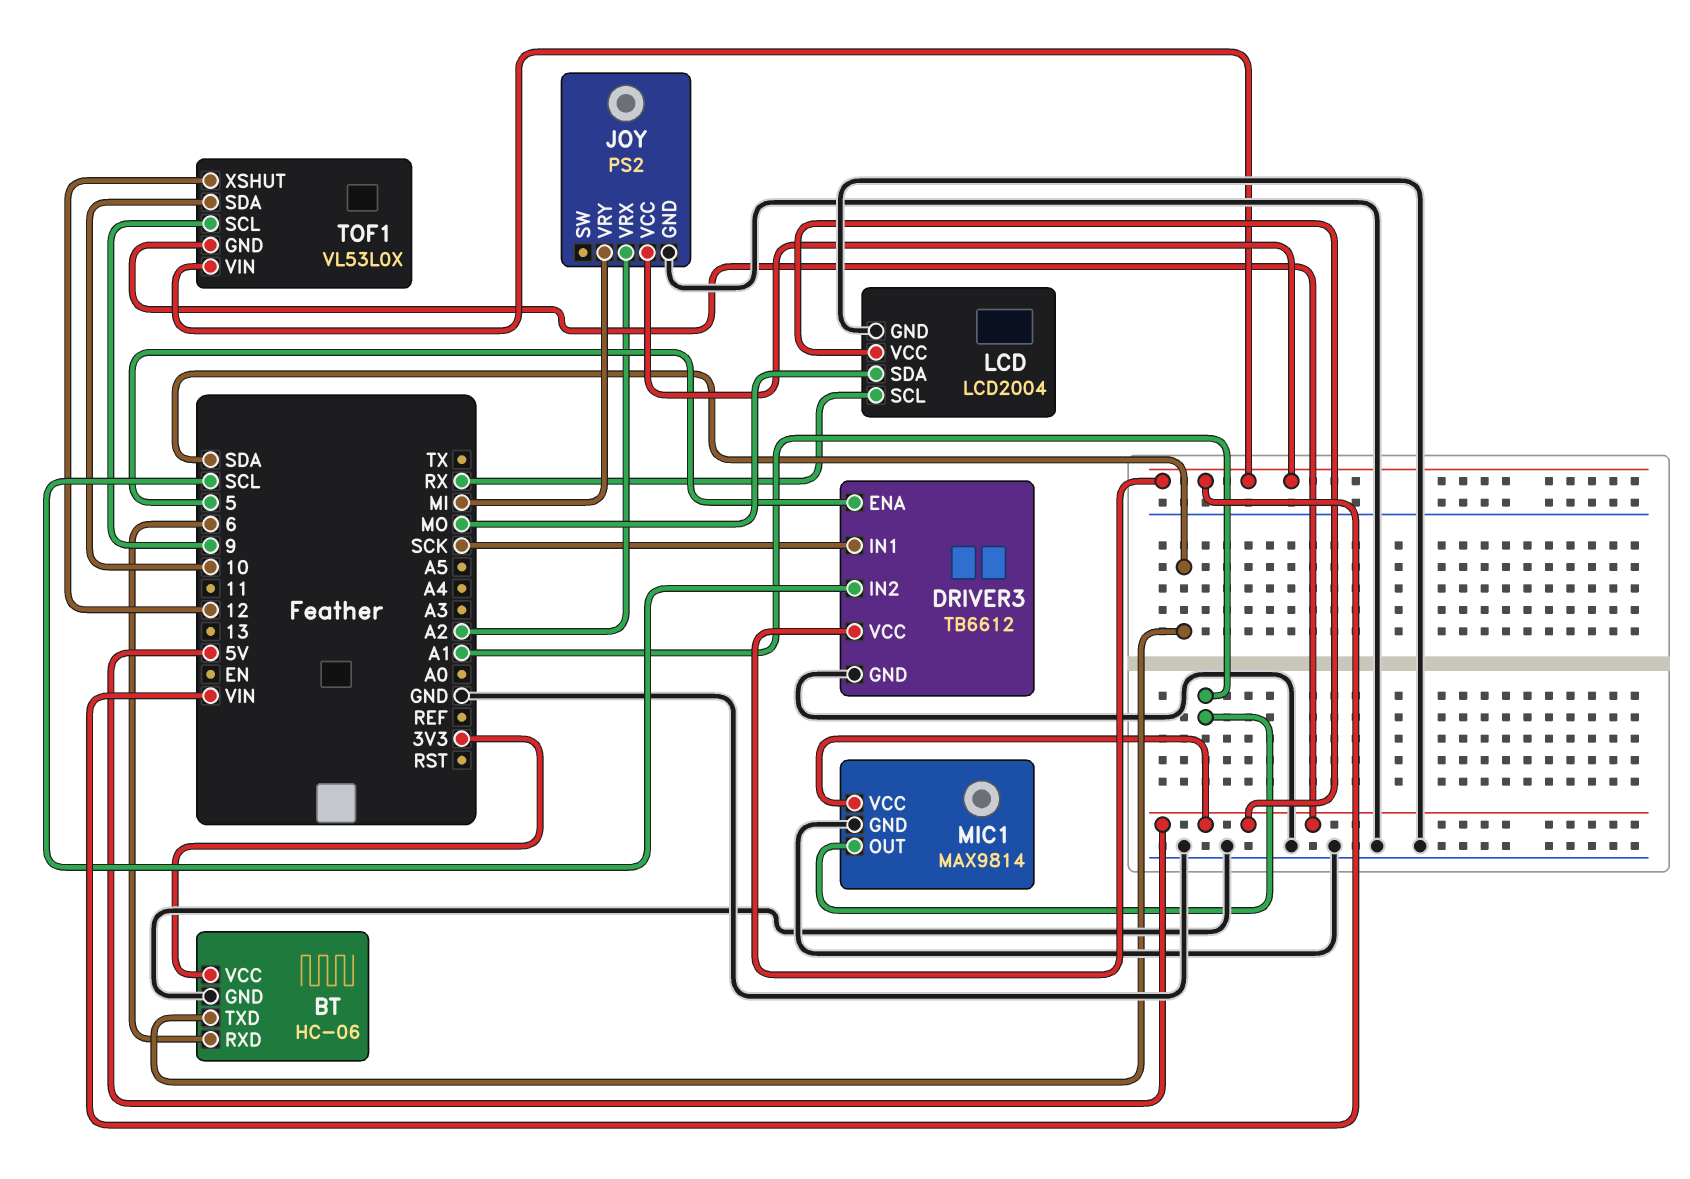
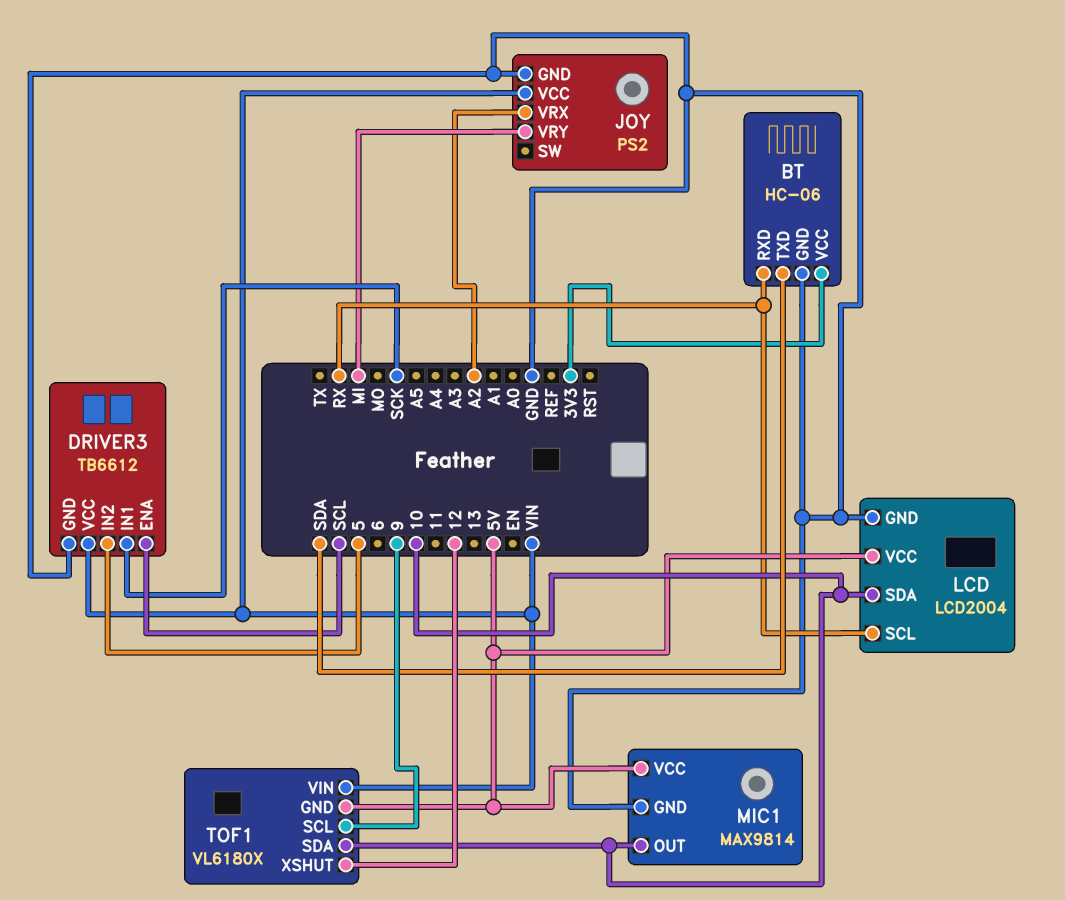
BT pin RXD: 6 -> RX
DRIVER3 pin ENA: 5 -> SCL
DRIVER3 pin IN2: SCL -> 5
LCD pin SDA: MO -> 10
MIC1 pin OUT: A1 -> 10
TOF1: VL53L0X -> VL6180X

